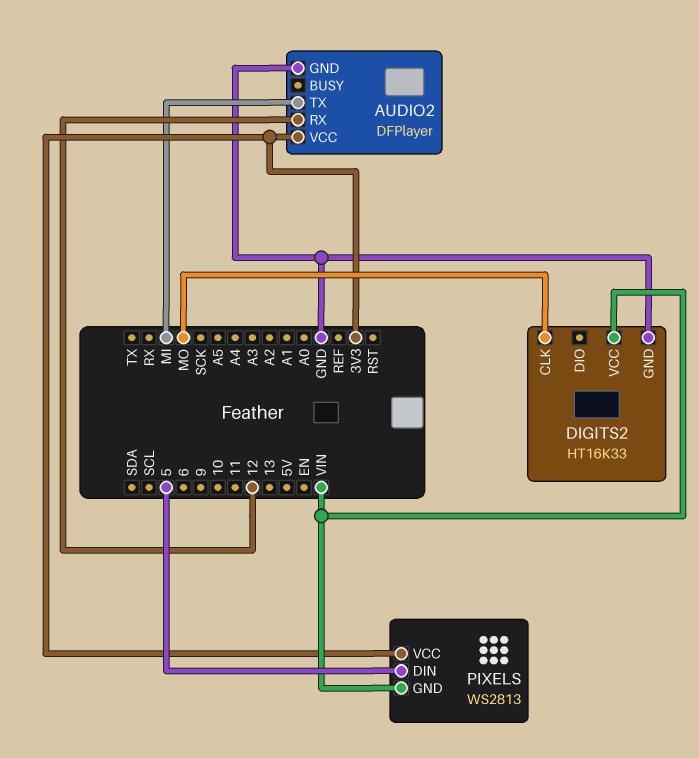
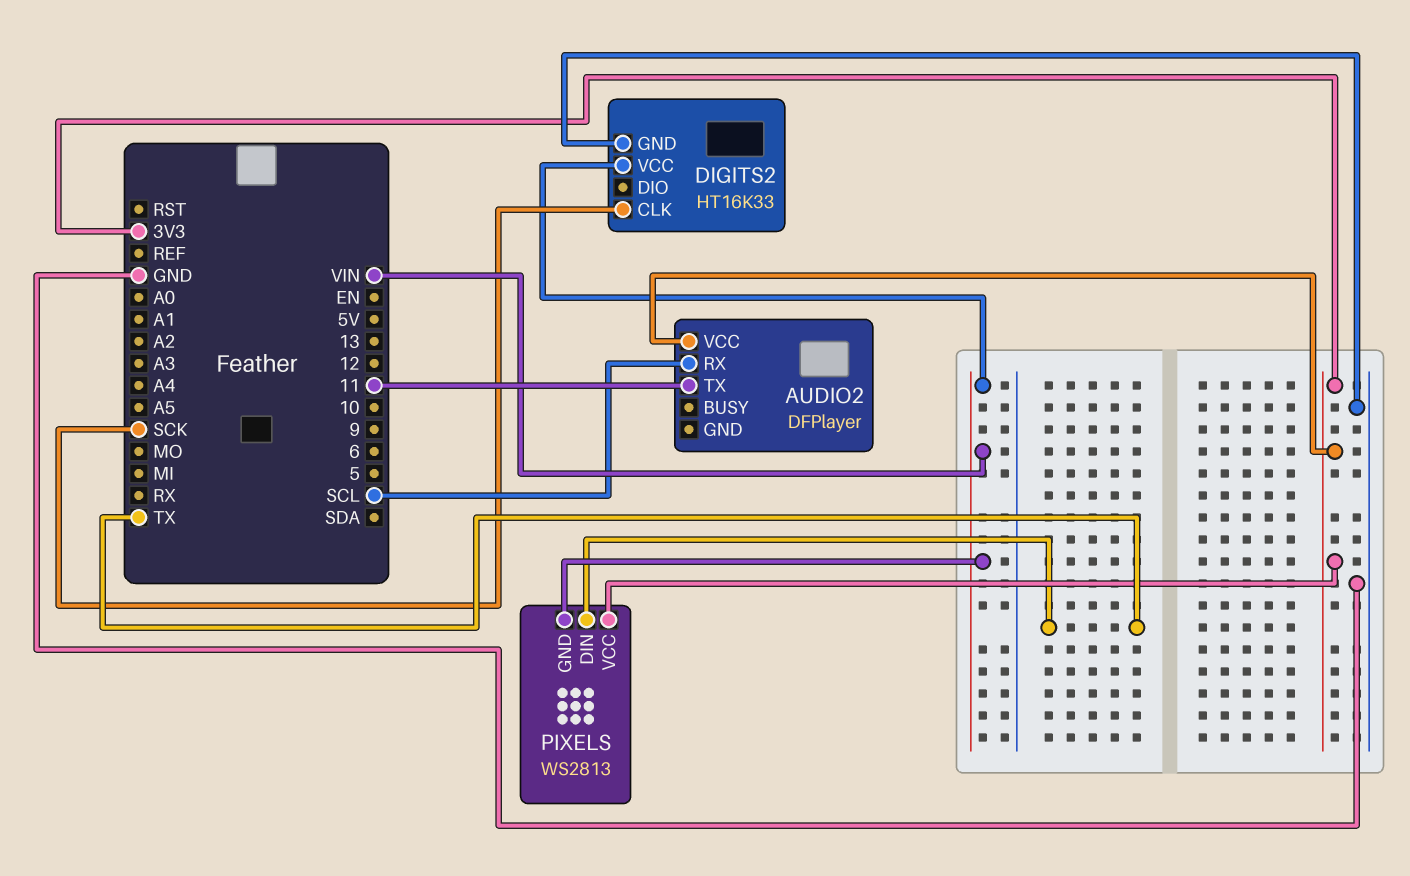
AUDIO2 pin GND: GND -> none
AUDIO2 pin RX: 12 -> SCL
AUDIO2 pin TX: MI -> 11
DIGITS2 pin CLK: MO -> SCK
PIXELS pin DIN: 5 -> TX

